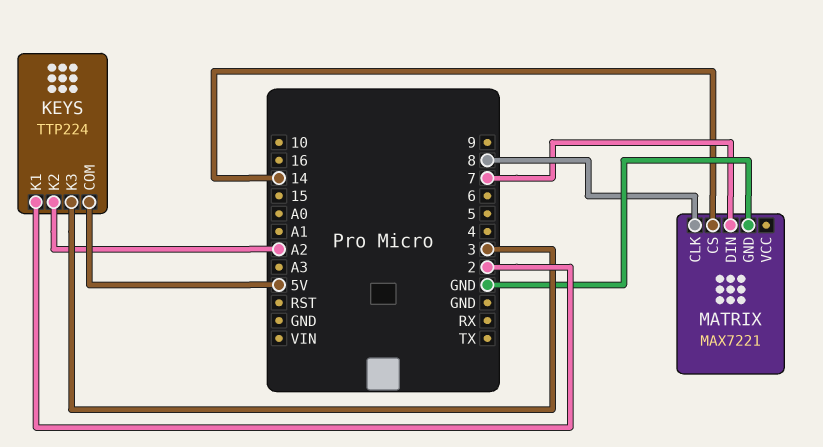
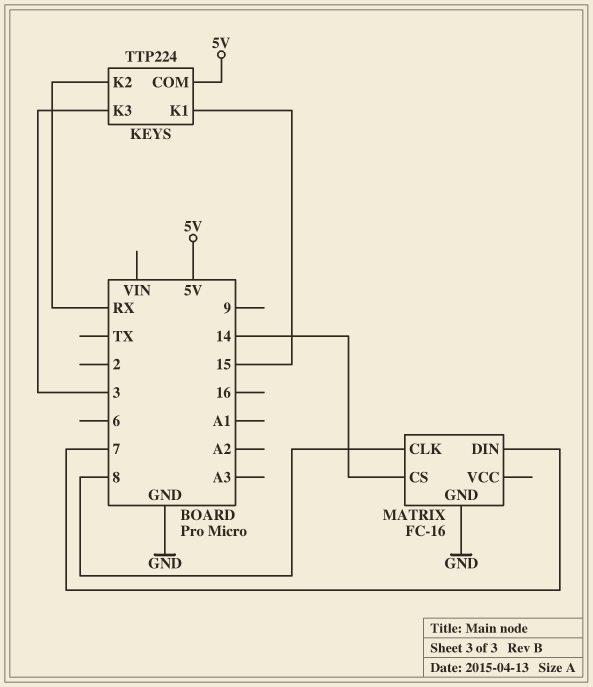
KEYS pin K1: 2 -> 15
KEYS pin K2: A2 -> RX
MATRIX: MAX7221 -> FC-16

